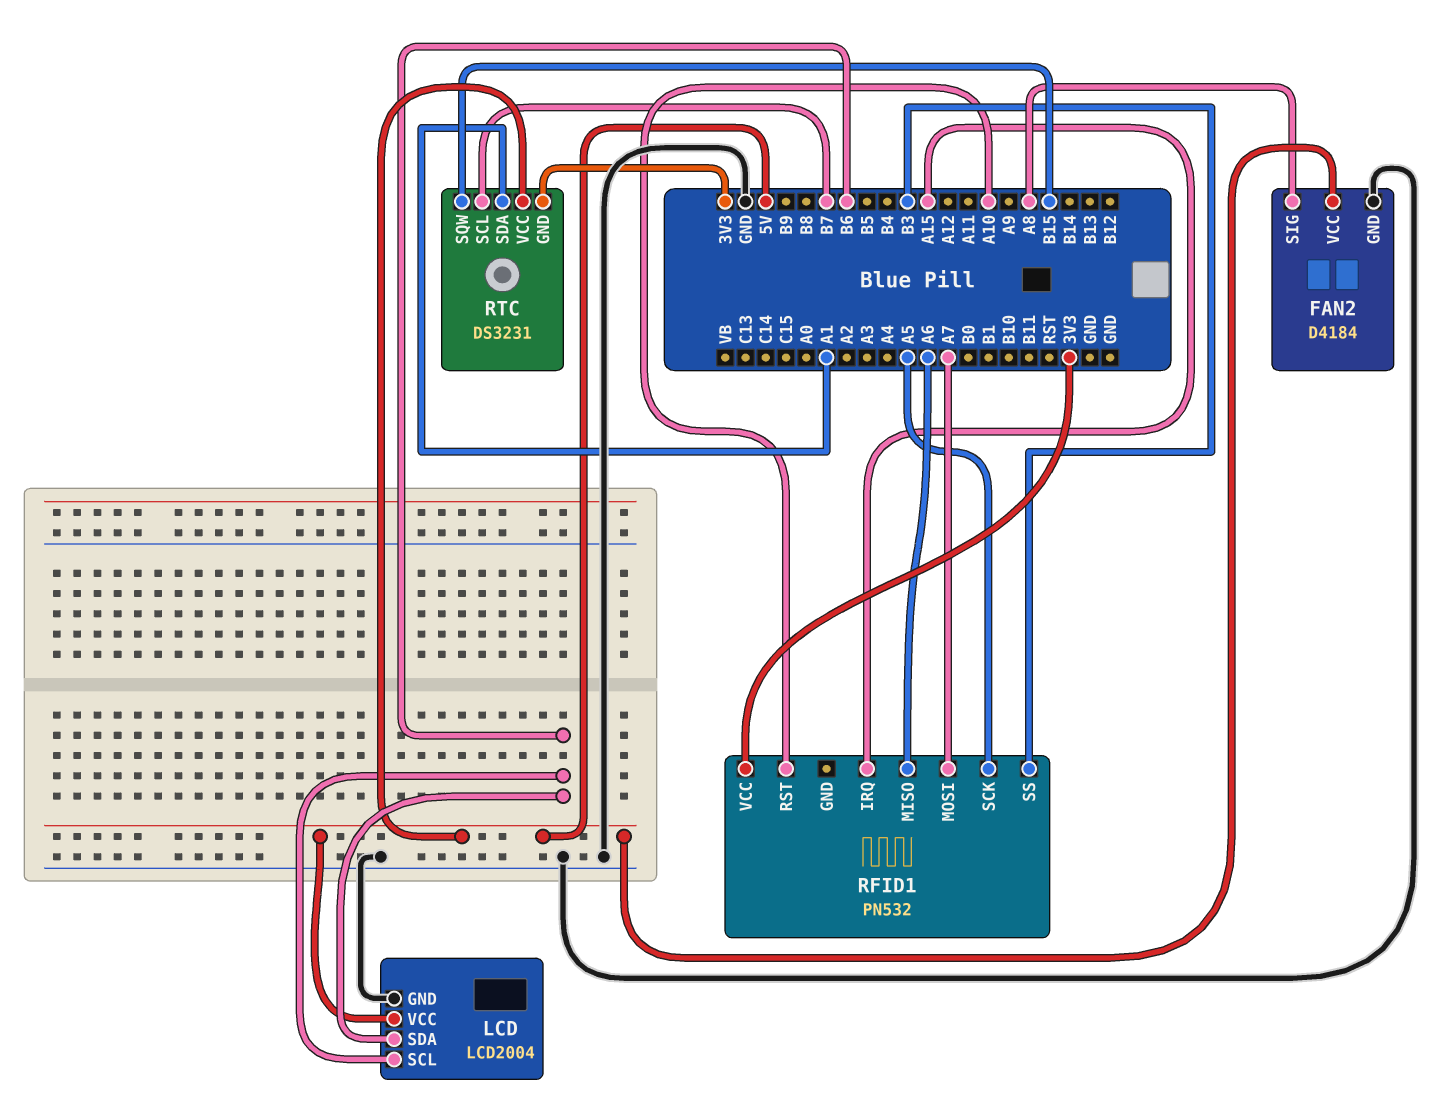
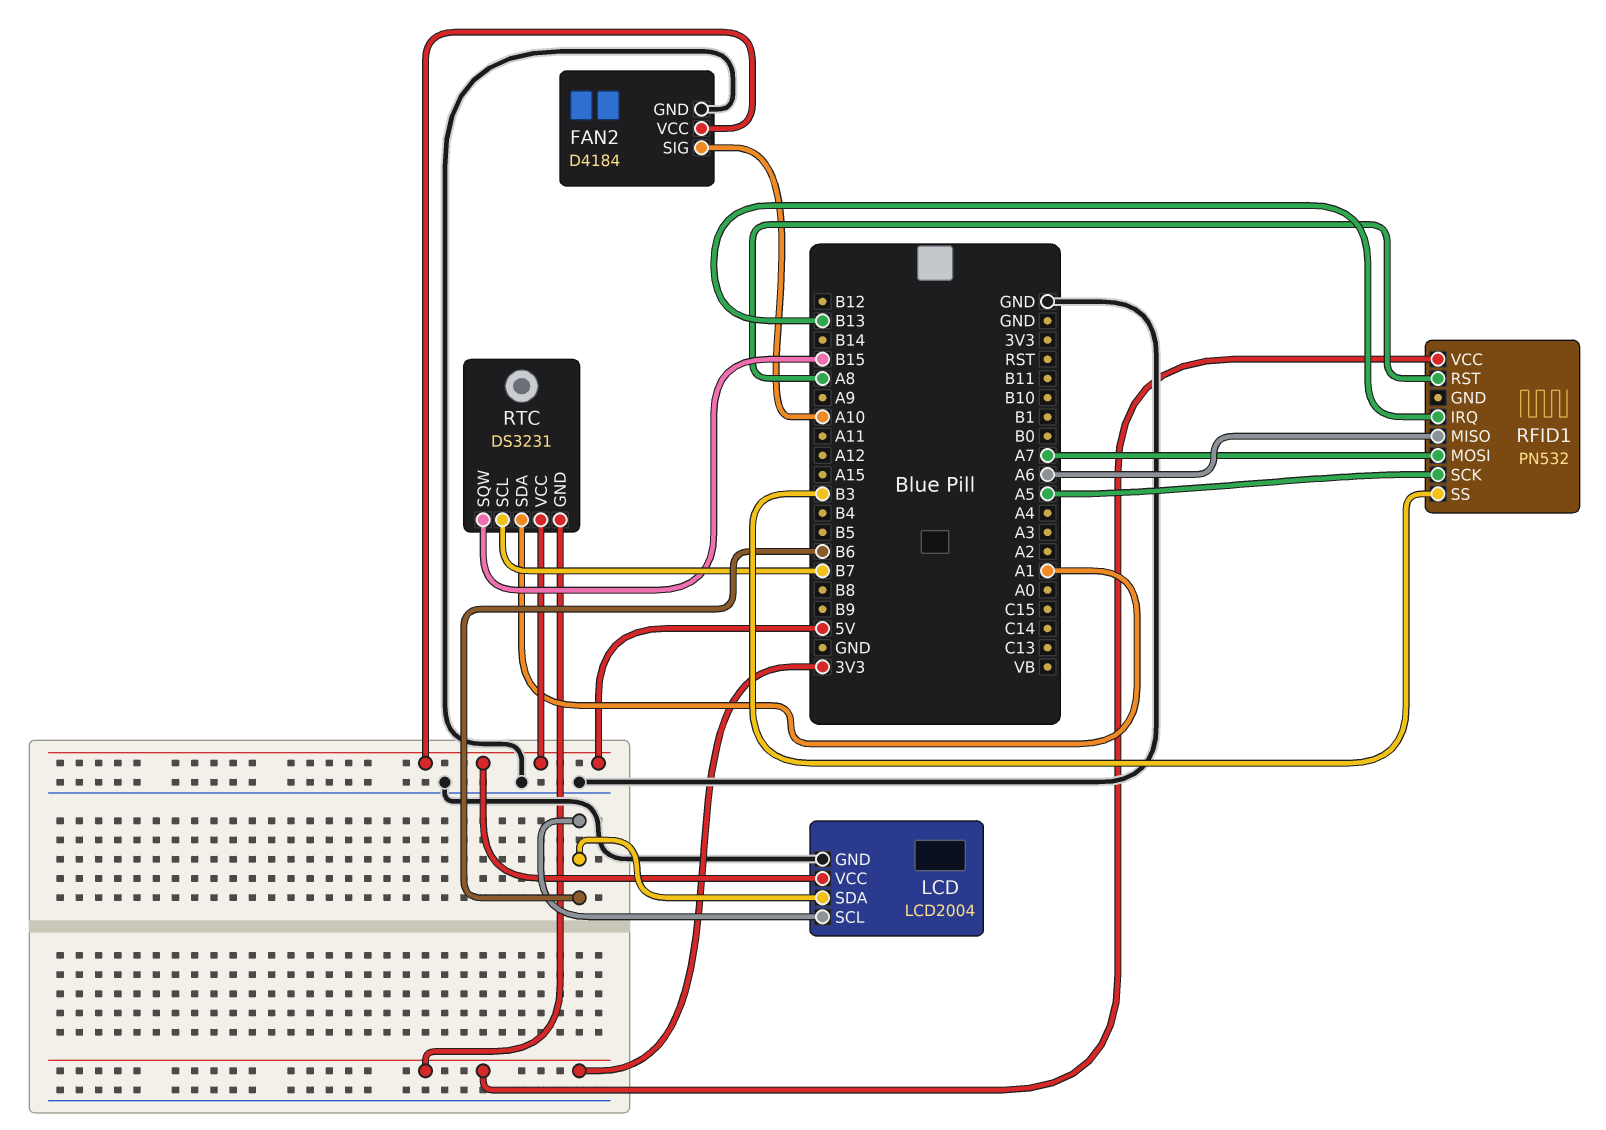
FAN2 pin SIG: A8 -> A10
RFID1 pin IRQ: A15 -> B13
RFID1 pin RST: A10 -> A8

